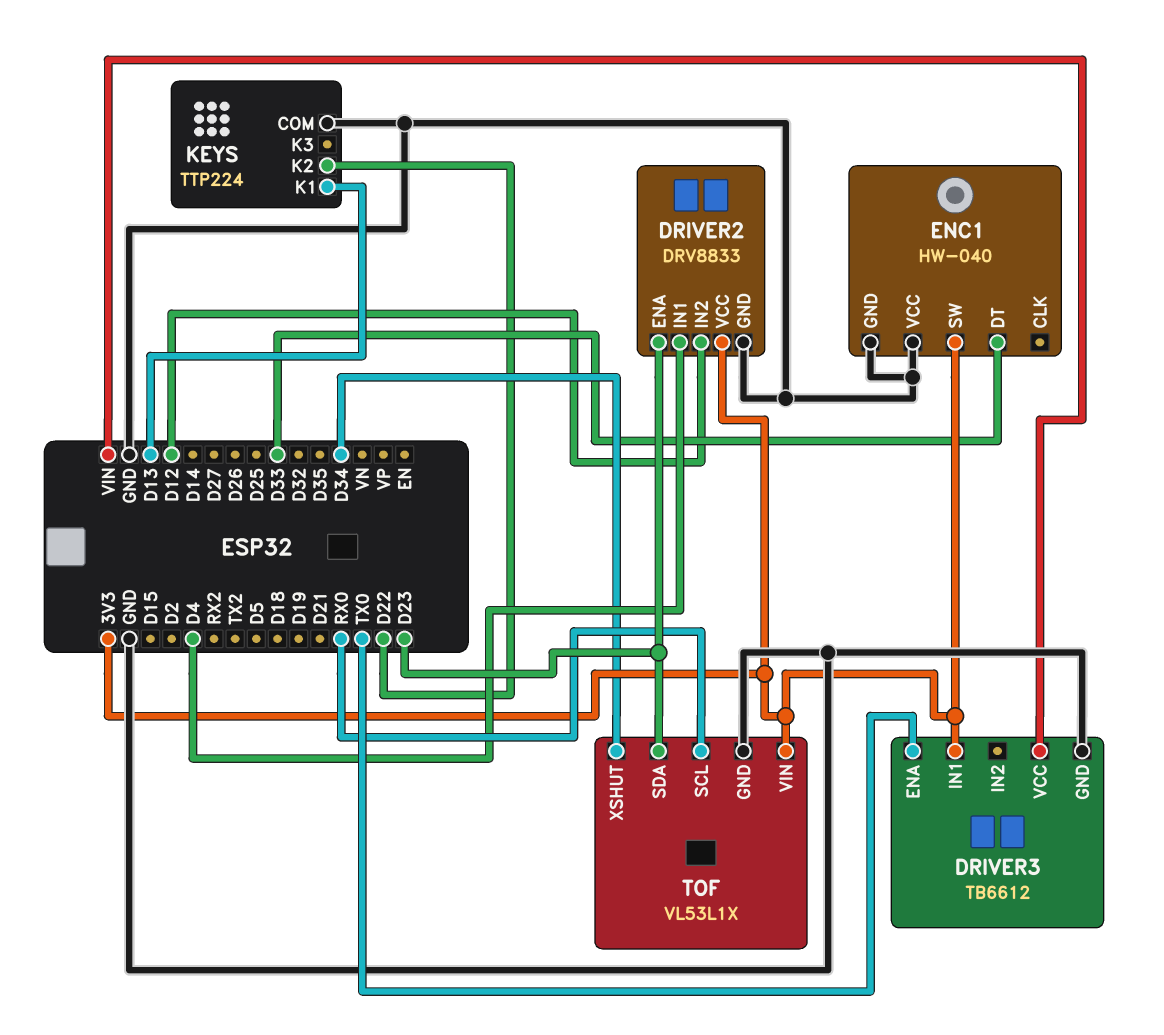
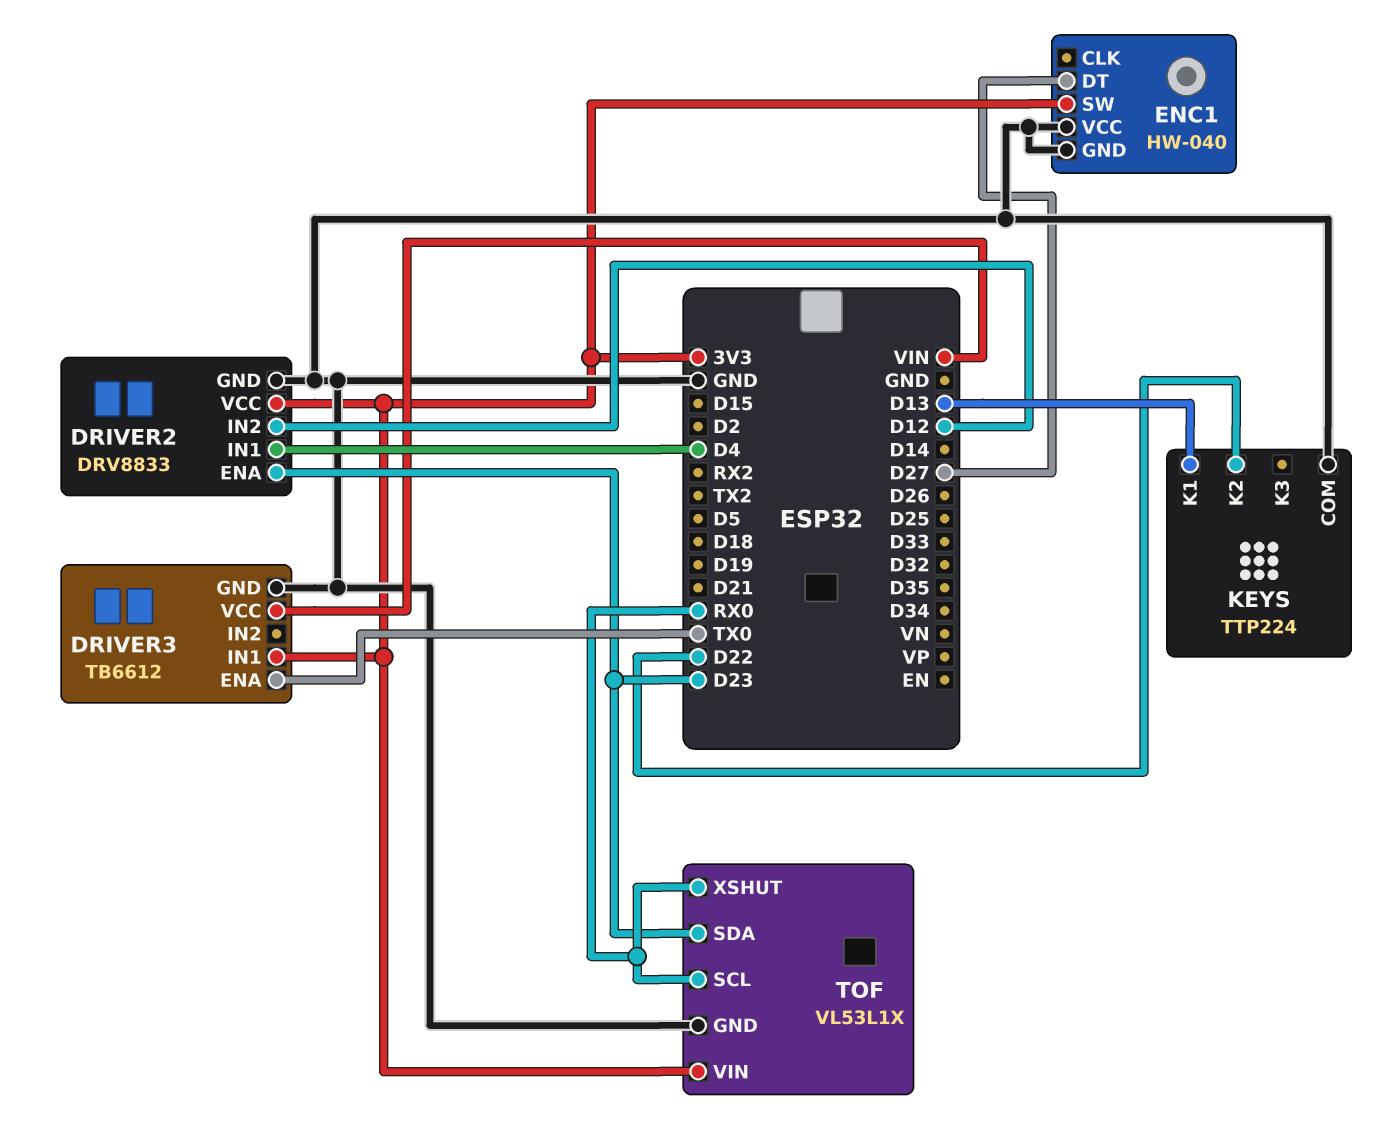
ENC1 pin DT: D33 -> D27
TOF pin XSHUT: D34 -> RX0

